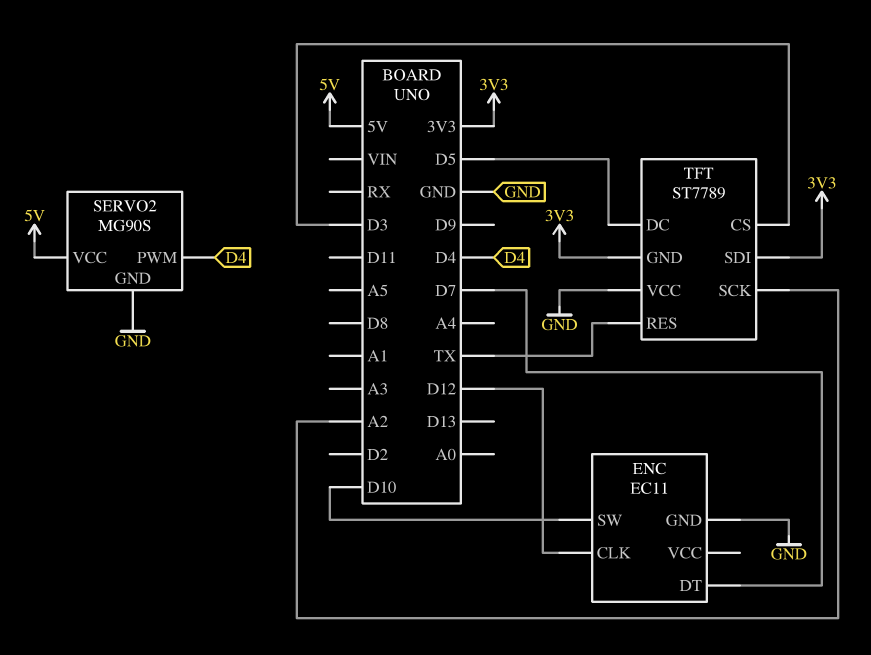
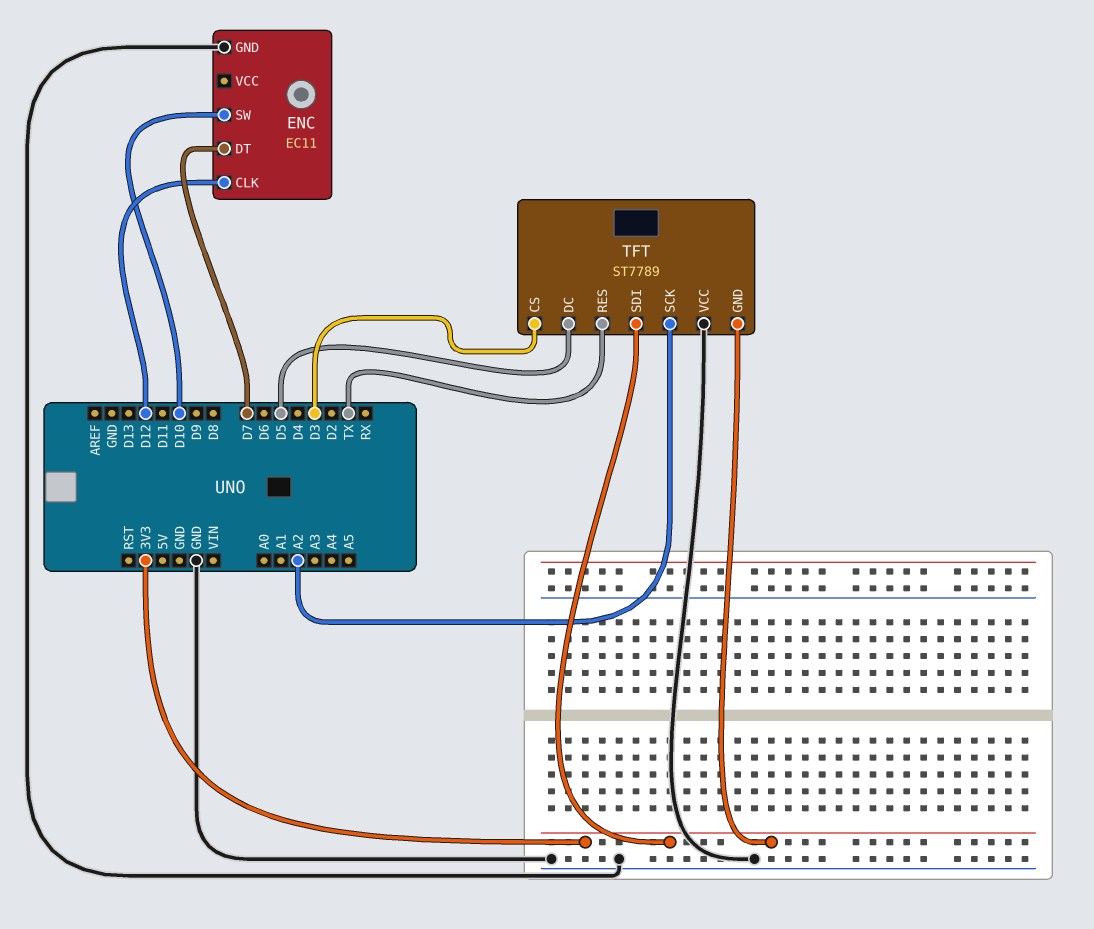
SERVO2: MG90S -> none
SERVO2 pin GND: GND -> none
SERVO2 pin PWM: D4 -> none
SERVO2 pin VCC: 5V -> none

